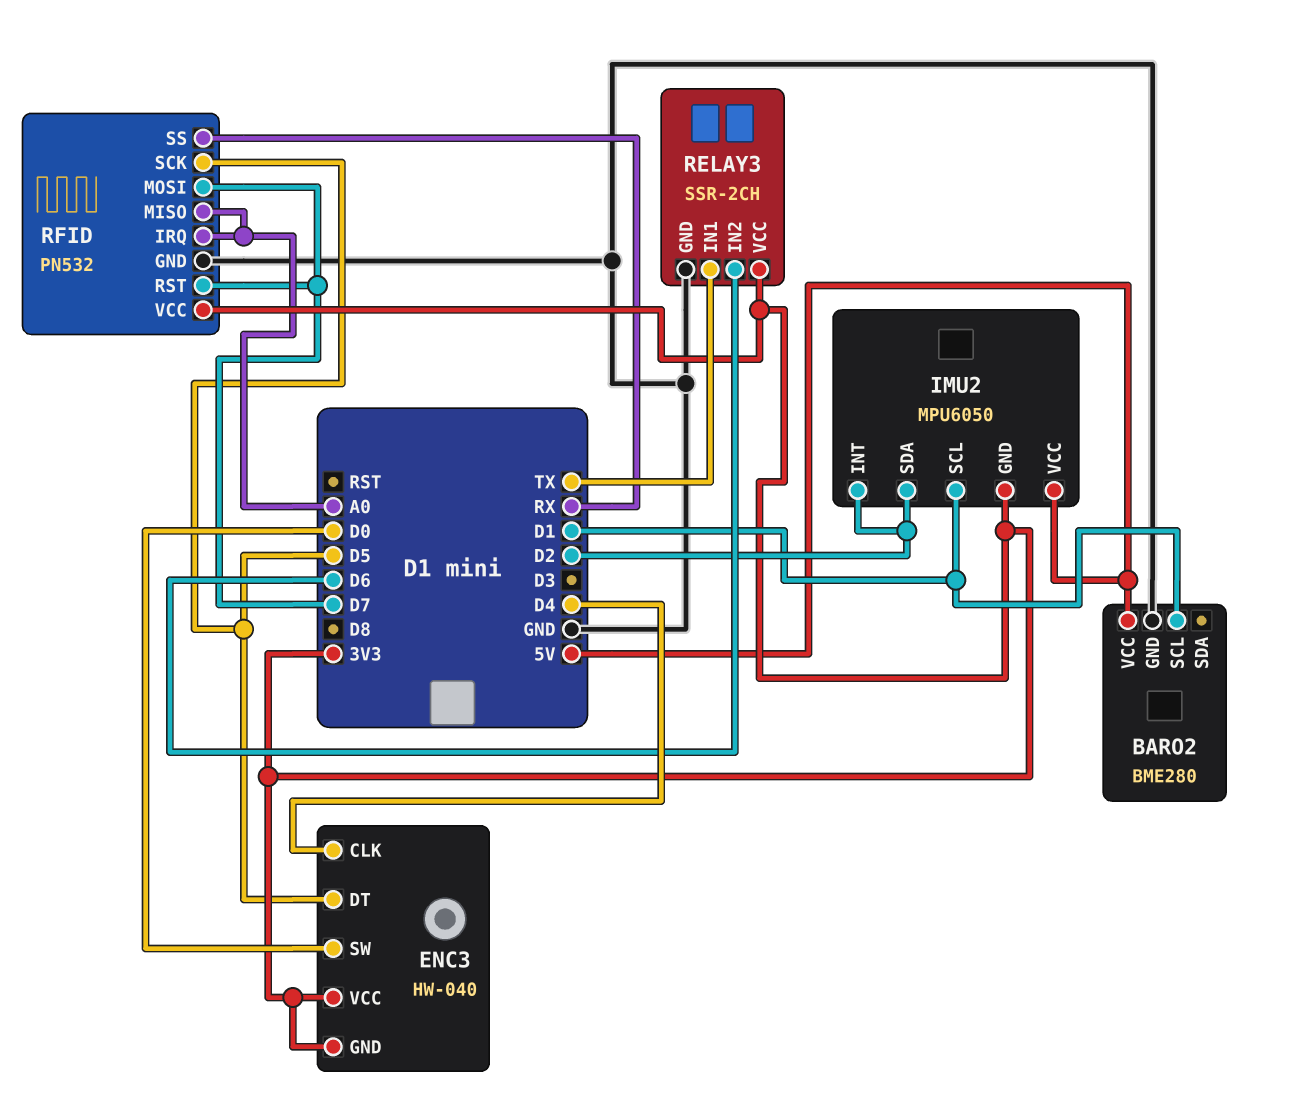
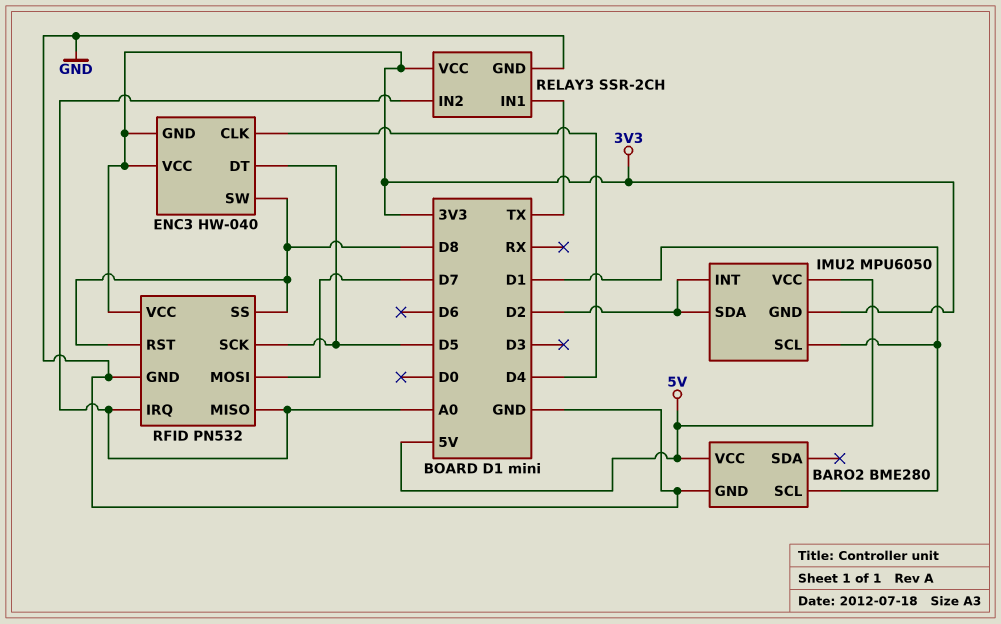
ENC3 pin SW: D0 -> D8
RELAY3 pin IN2: D6 -> A0
RFID pin RST: D7 -> D8
RFID pin SS: RX -> D8

